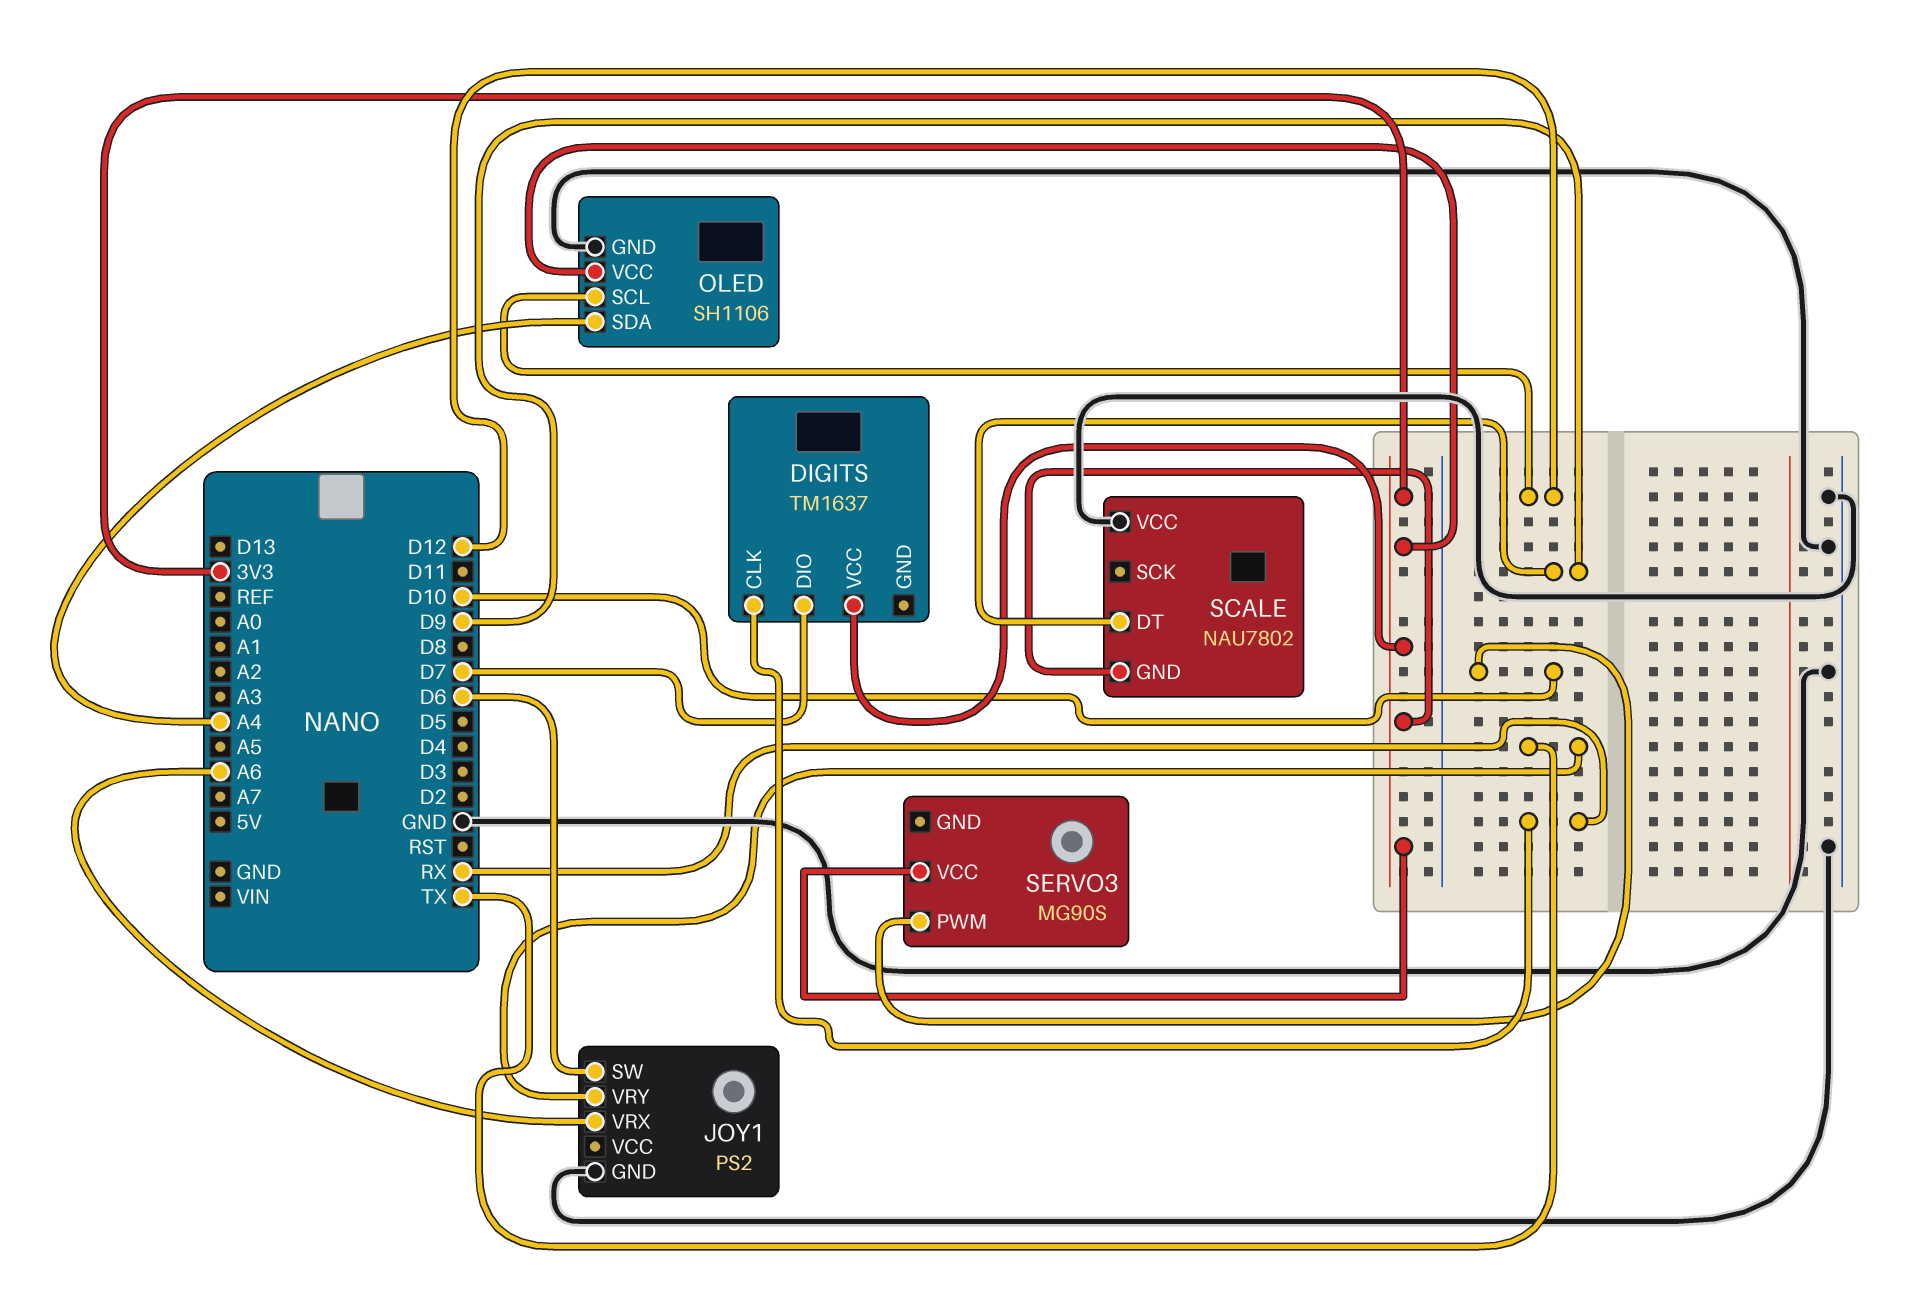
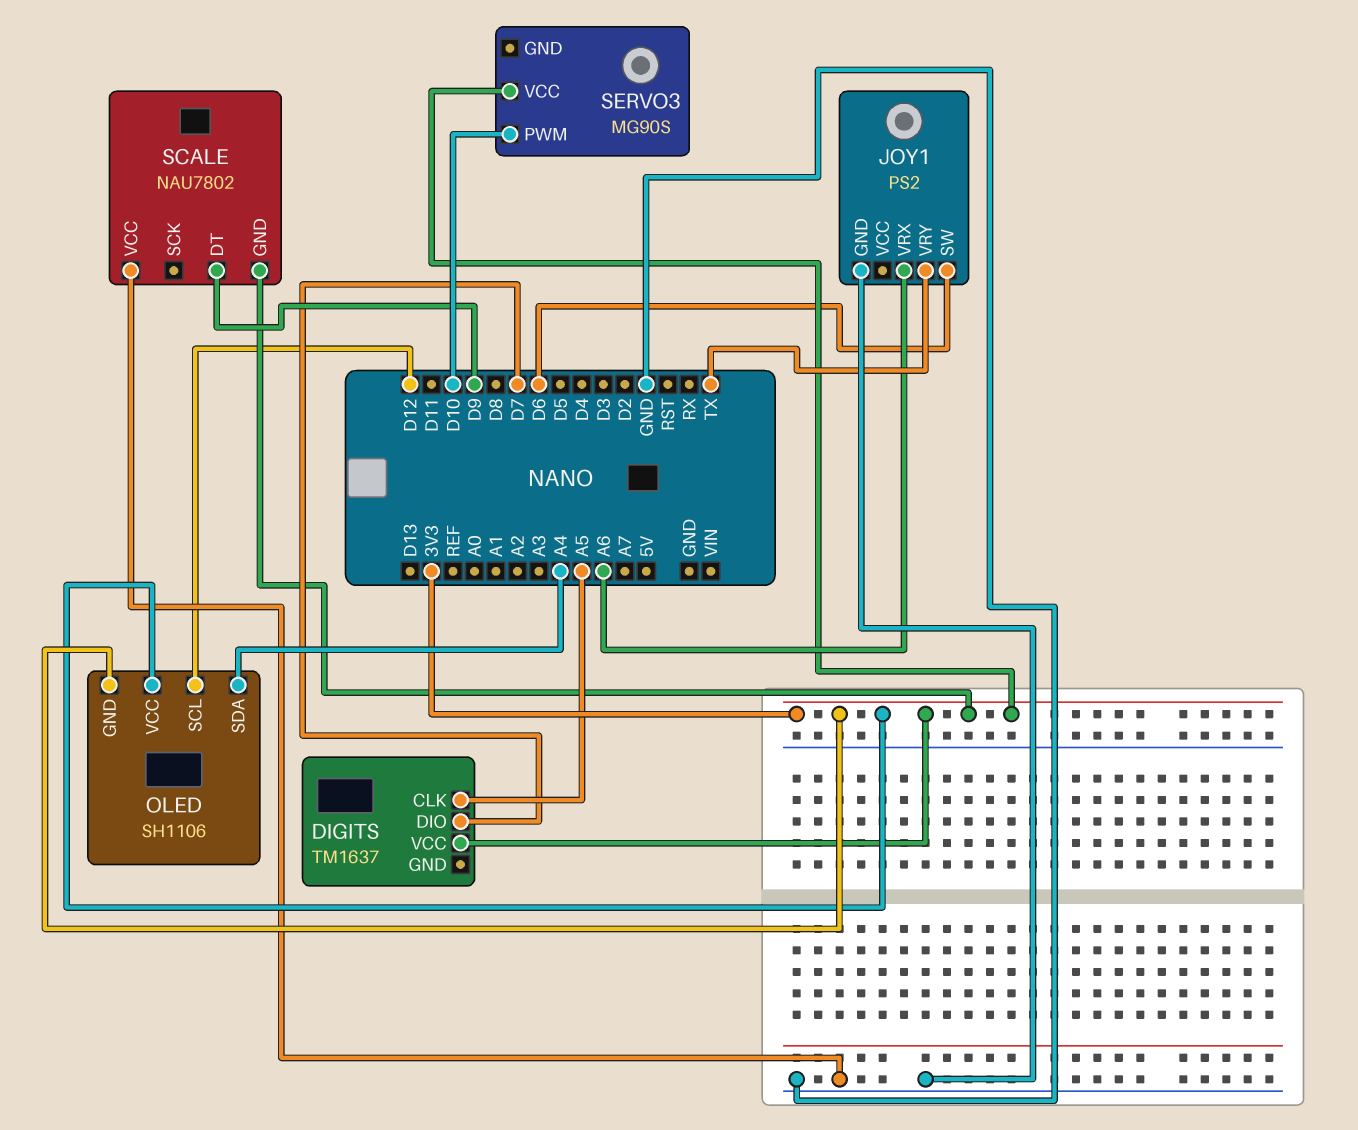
DIGITS pin CLK: RX -> A5
OLED pin GND: GND -> 3V3

